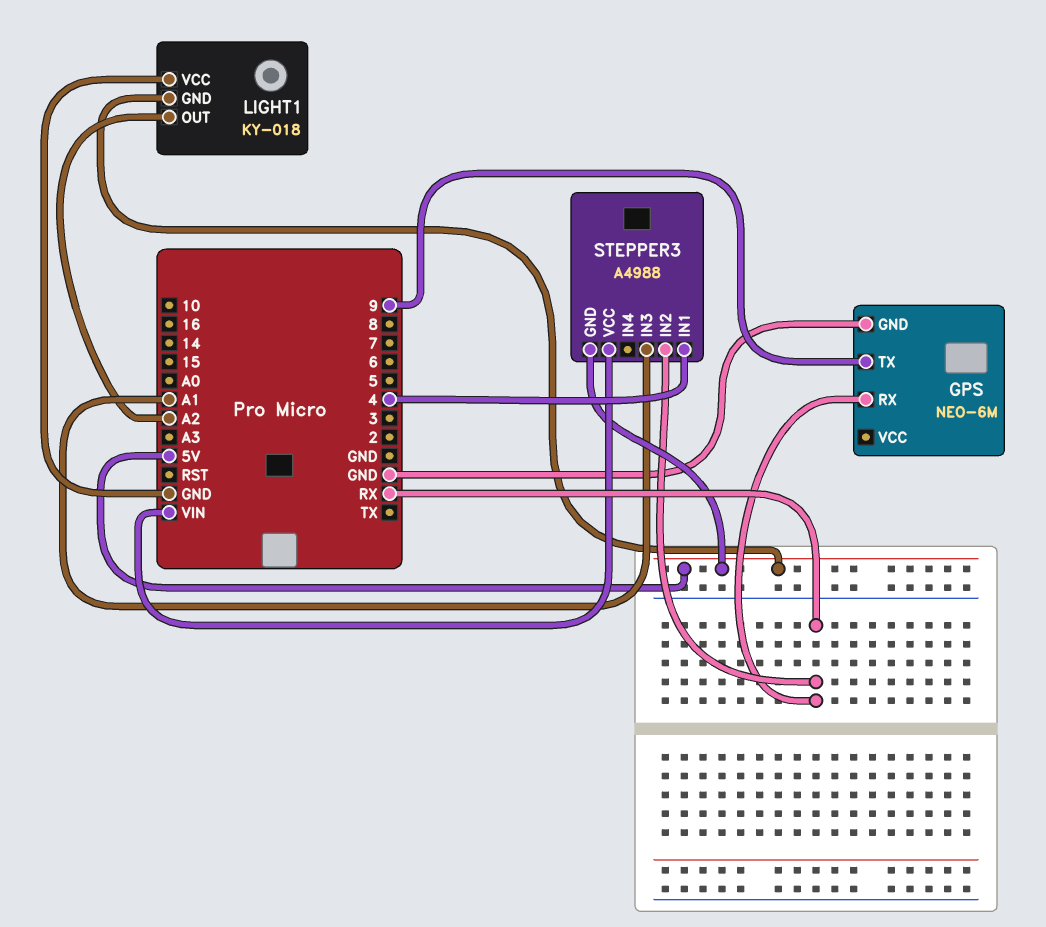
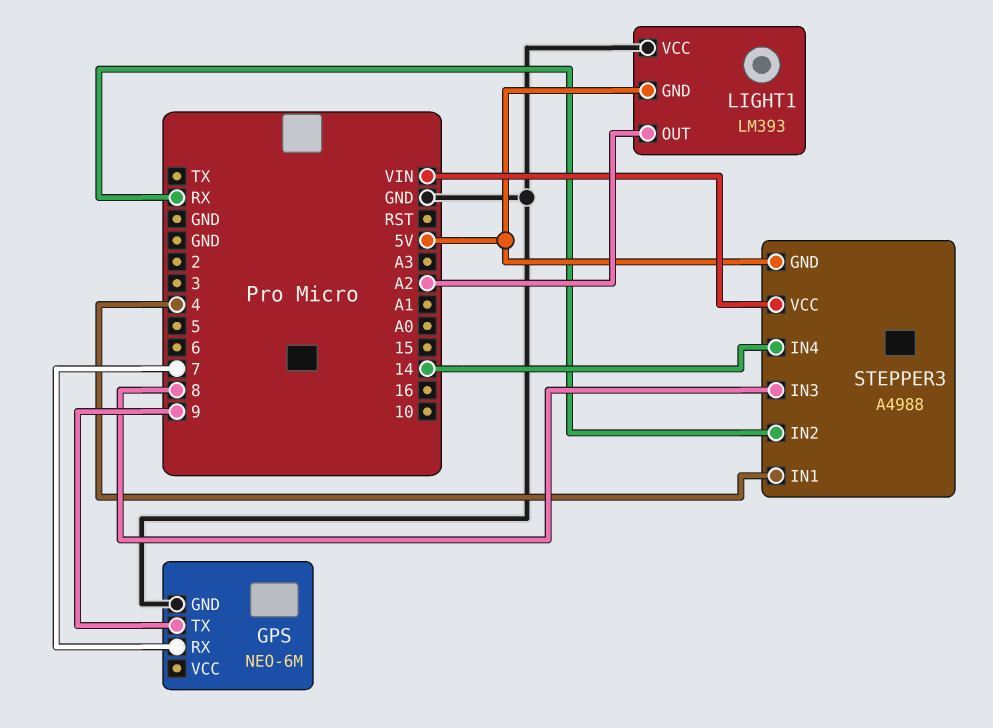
GPS pin RX: RX -> 7
LIGHT1: KY-018 -> LM393
STEPPER3 pin IN3: A1 -> 8
STEPPER3 pin IN4: none -> 14

